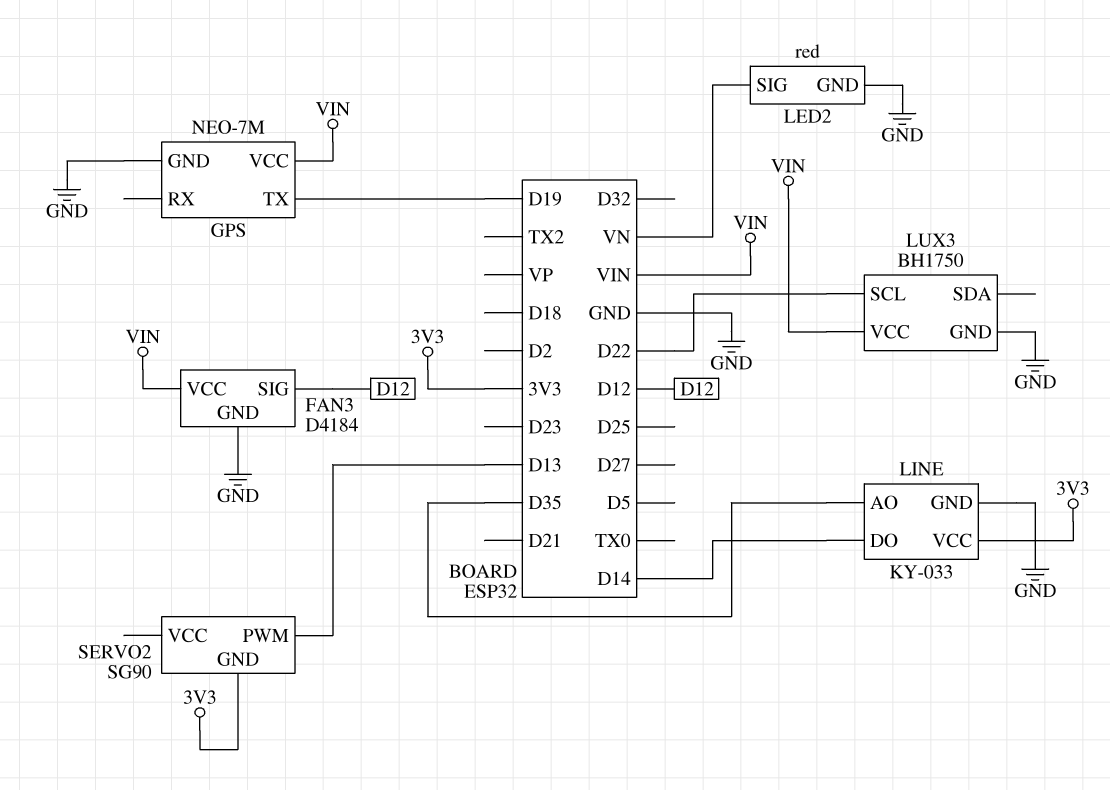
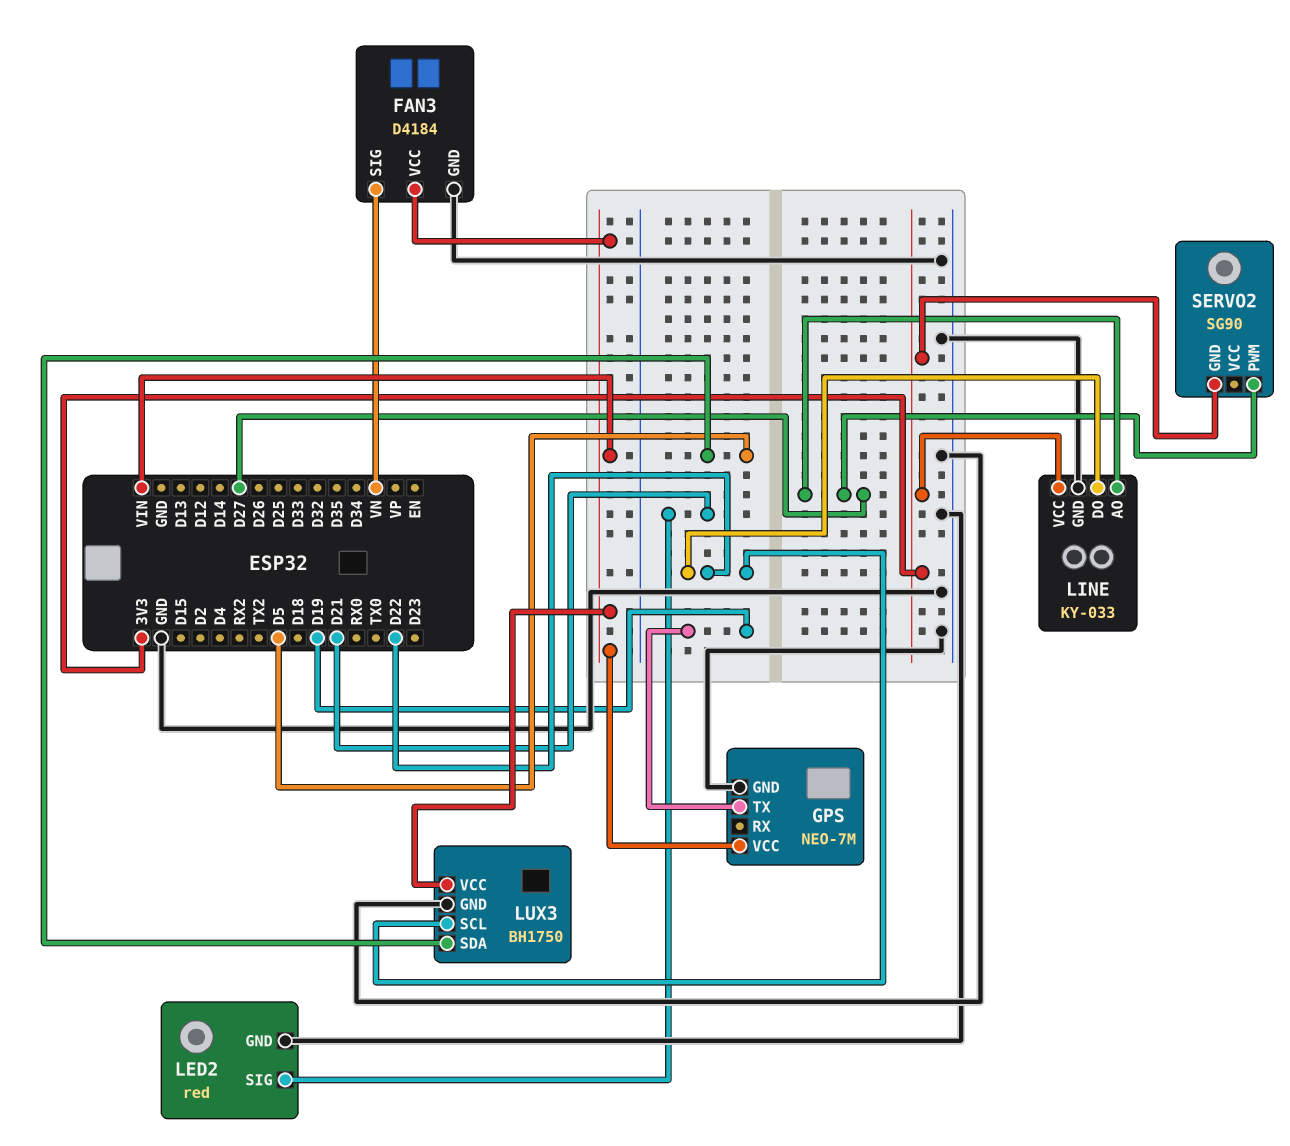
FAN3 pin SIG: D12 -> VN
LED2 pin SIG: VN -> D21
LINE pin AO: D35 -> D27
LINE pin DO: D14 -> D22
LUX3 pin SDA: none -> D5
SERVO2 pin PWM: D13 -> D27

